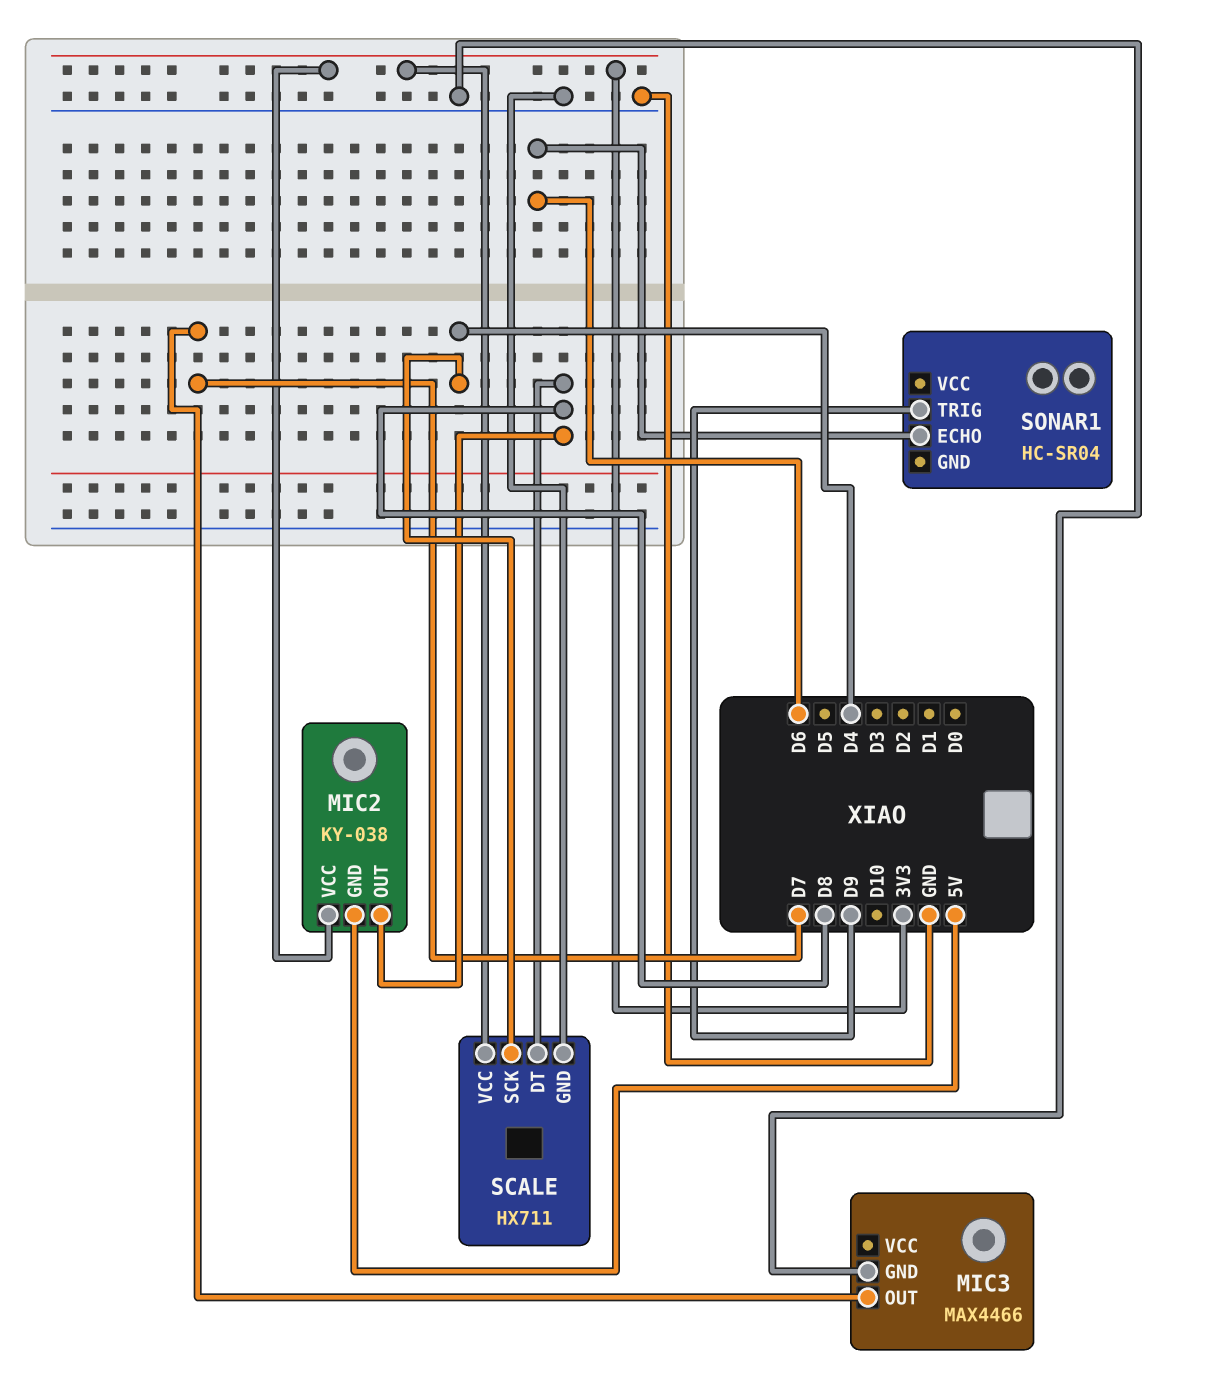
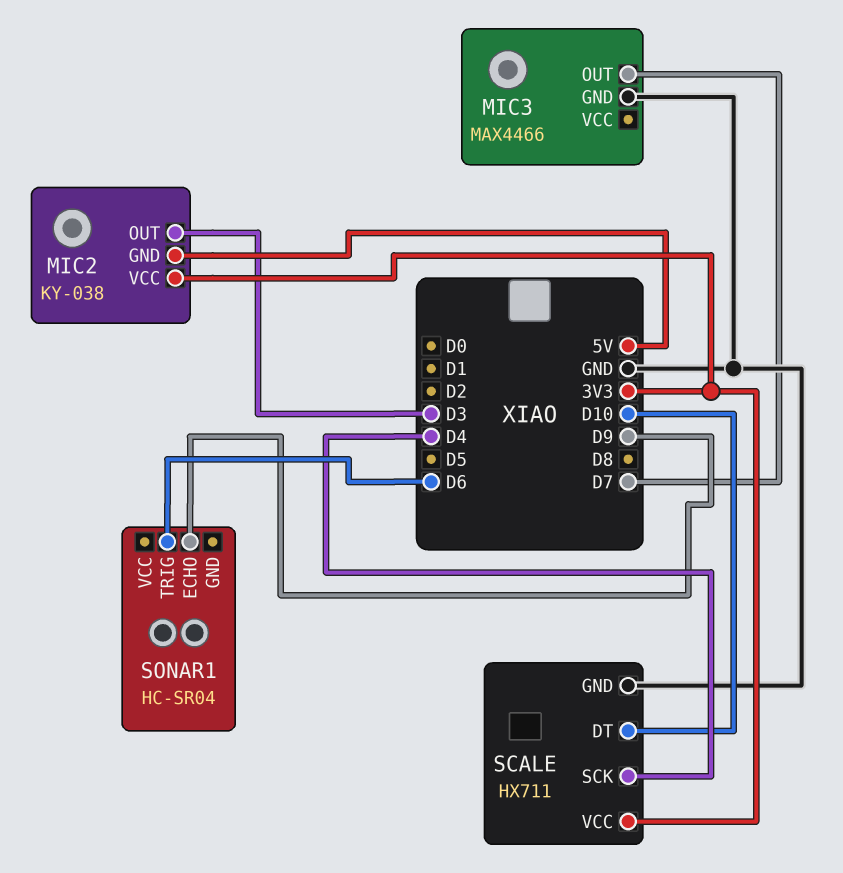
MIC2 pin OUT: D8 -> D3
SCALE pin DT: D8 -> D10
SONAR1 pin ECHO: D6 -> D9
SONAR1 pin TRIG: D9 -> D6

